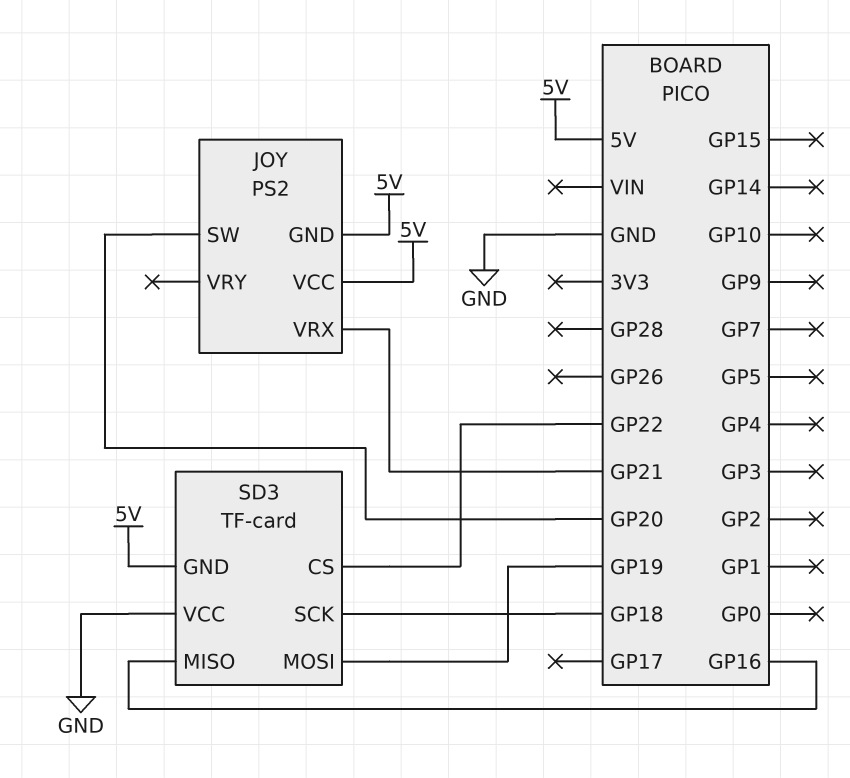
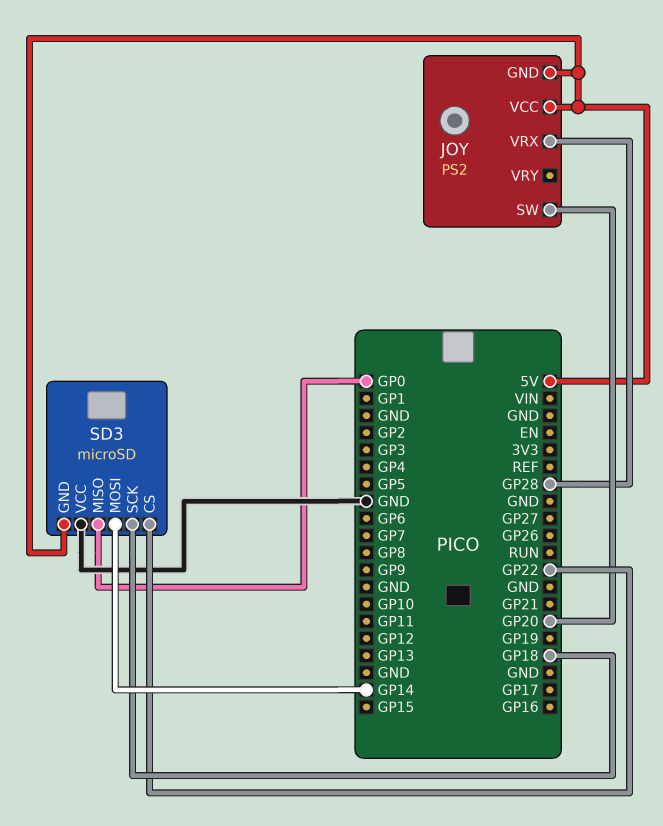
JOY pin VRX: GP21 -> GP28
SD3: TF-card -> microSD
SD3 pin MISO: GP16 -> GP0
SD3 pin MOSI: GP19 -> GP14

